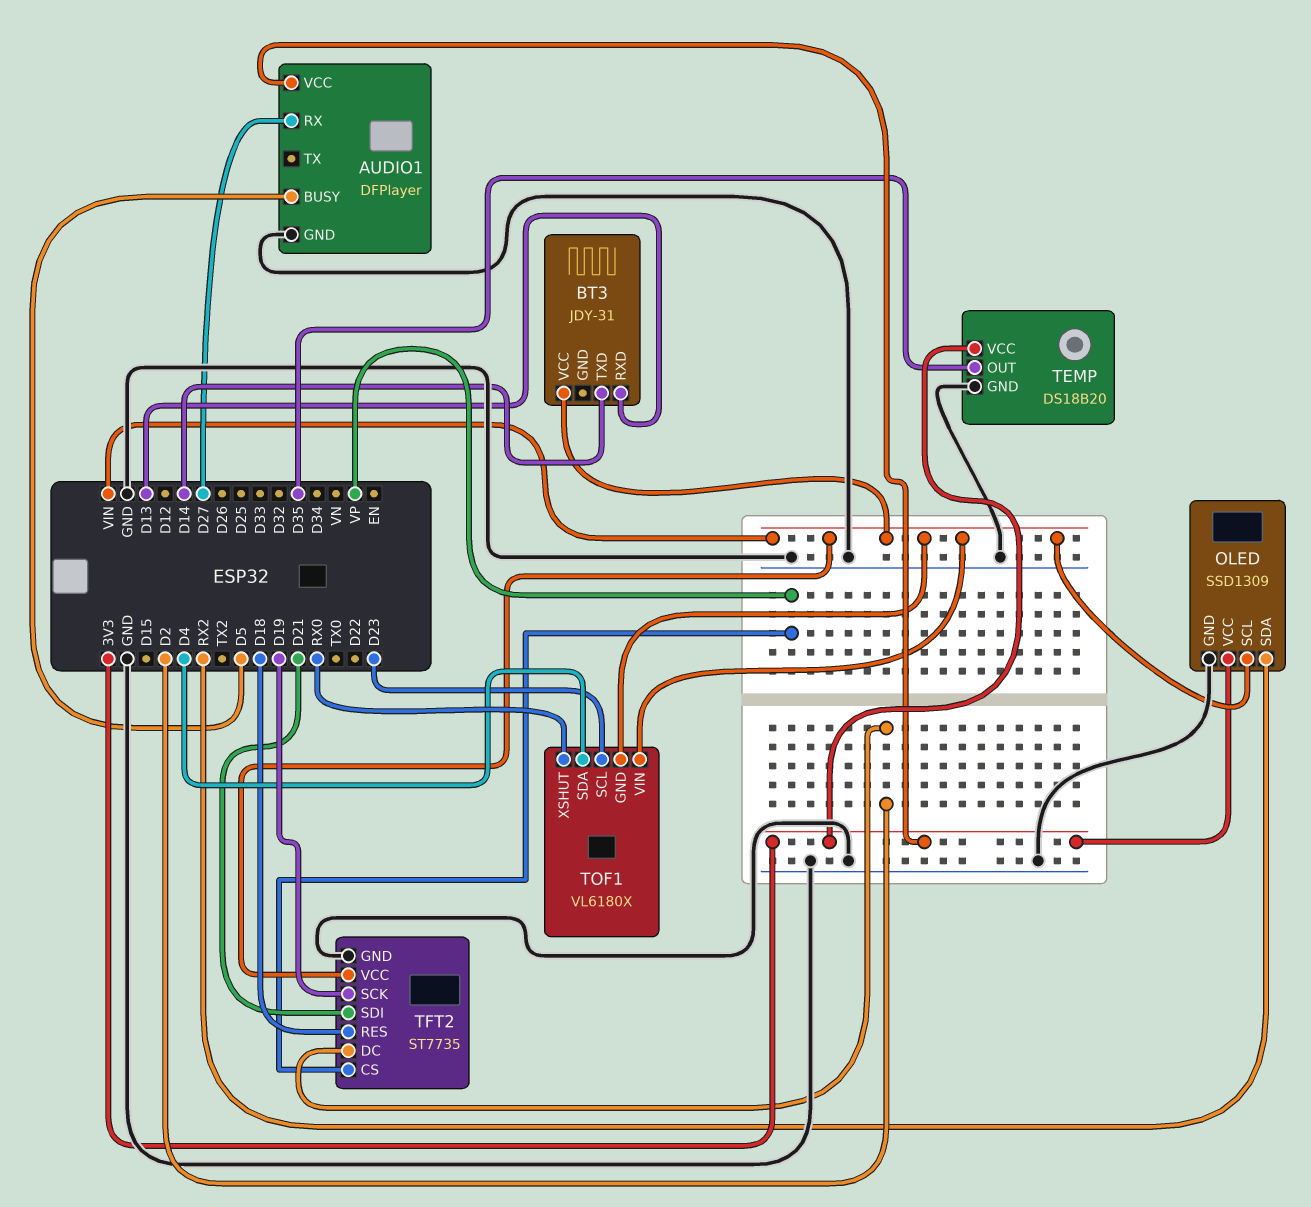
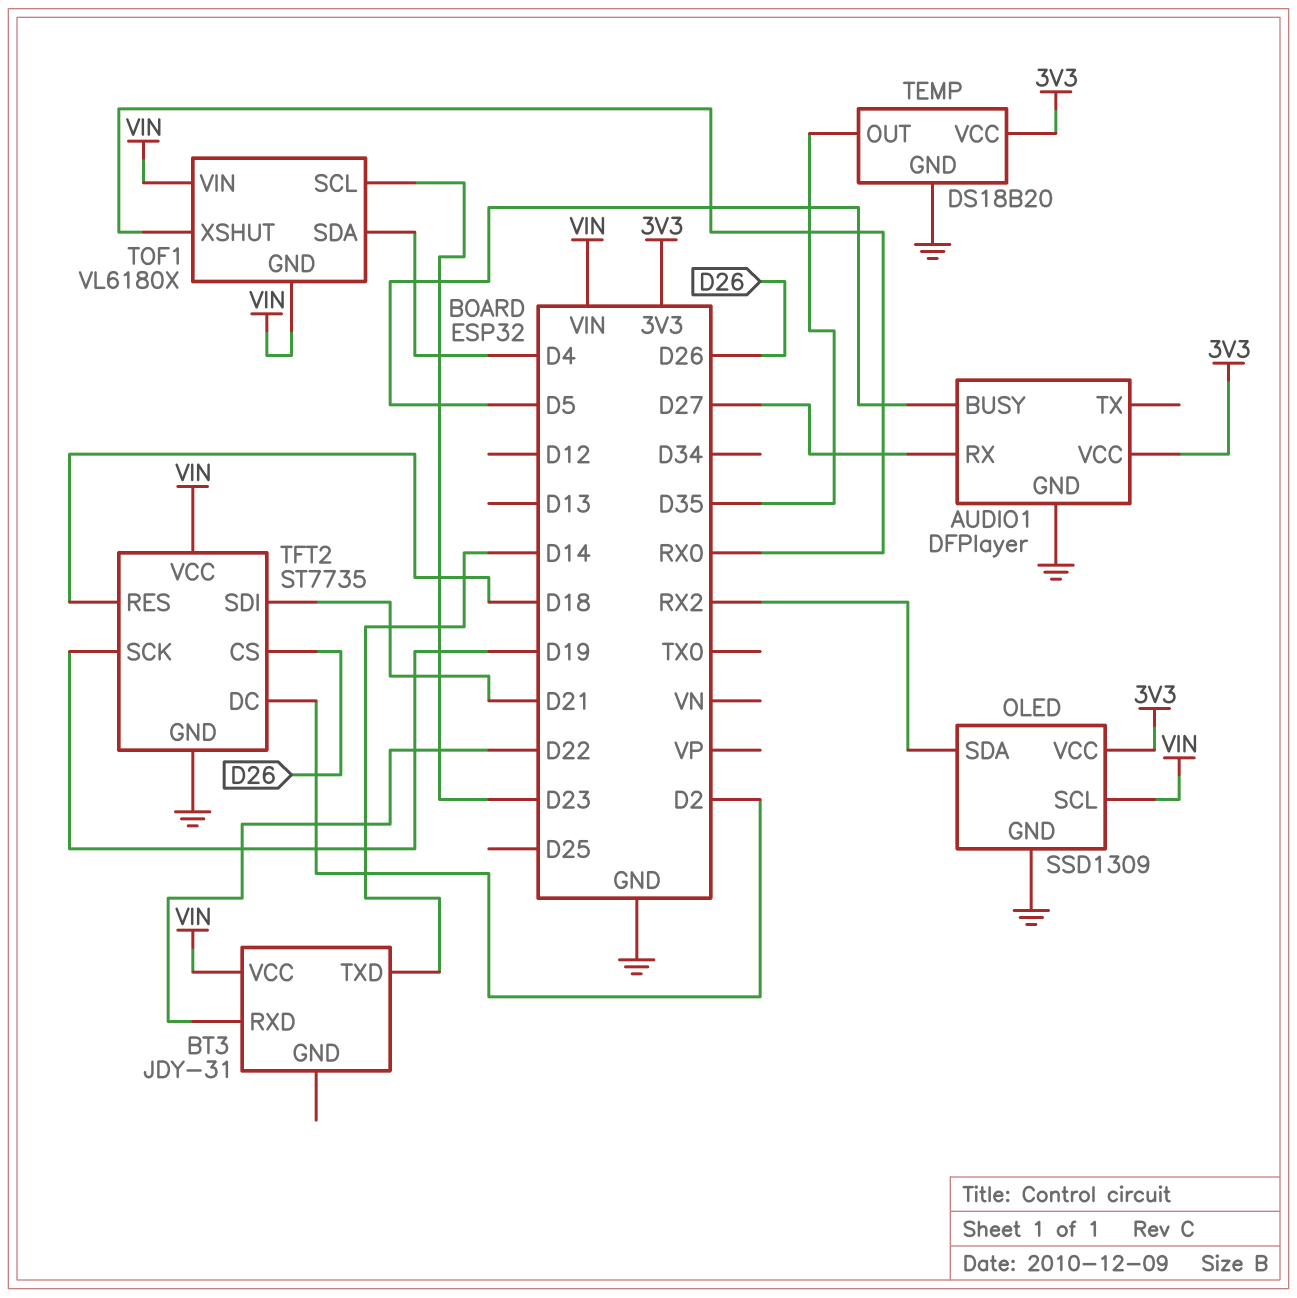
BT3 pin RXD: D13 -> D22
TFT2 pin CS: VP -> D26

